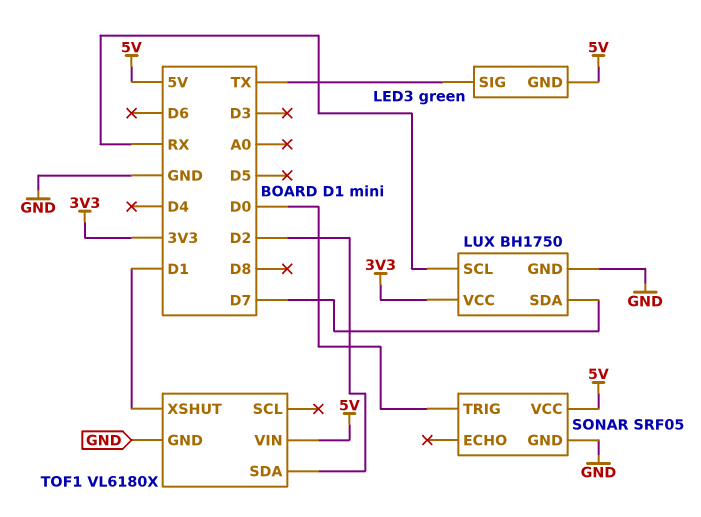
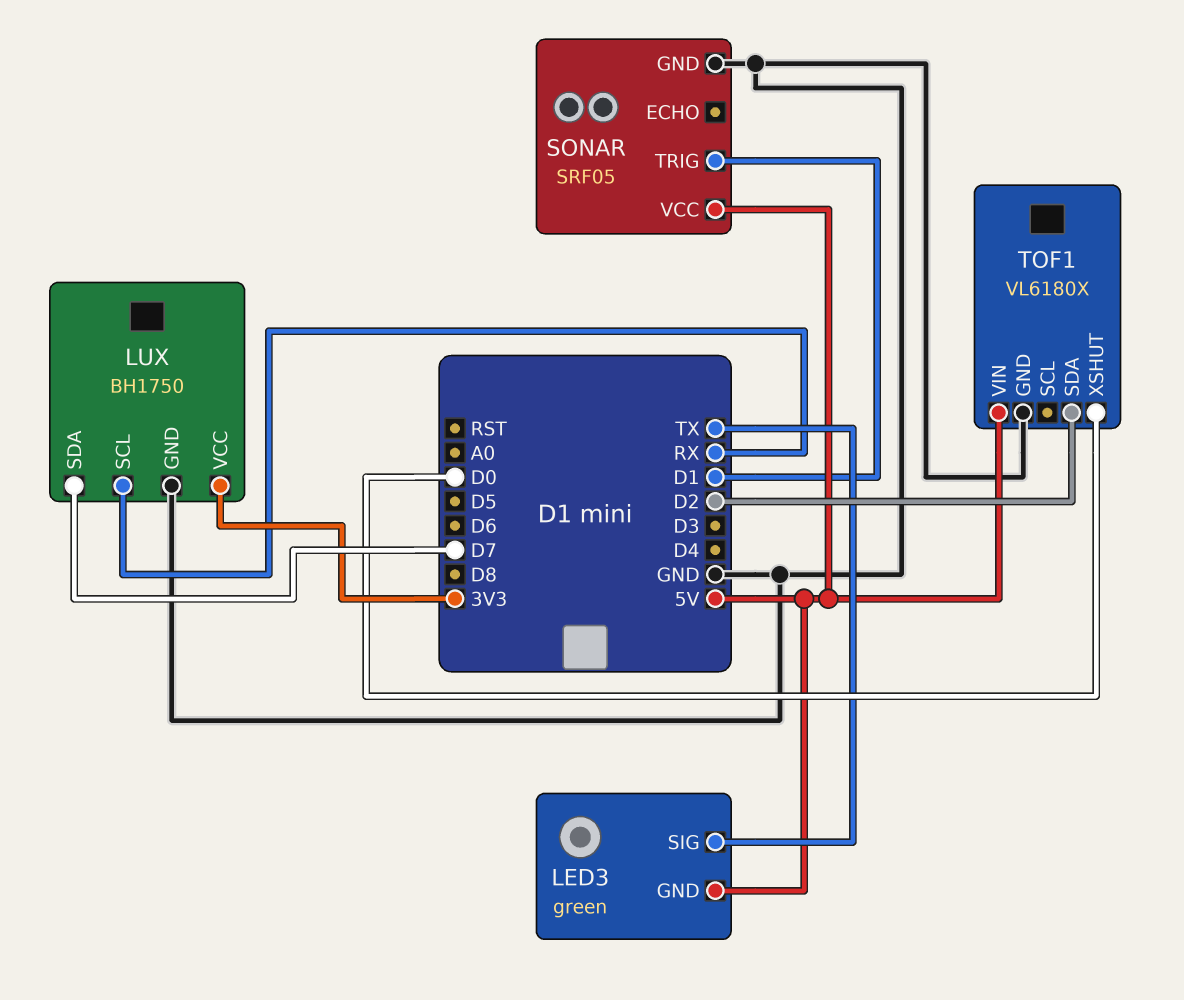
SONAR pin TRIG: D0 -> D1
TOF1 pin XSHUT: D1 -> D0

